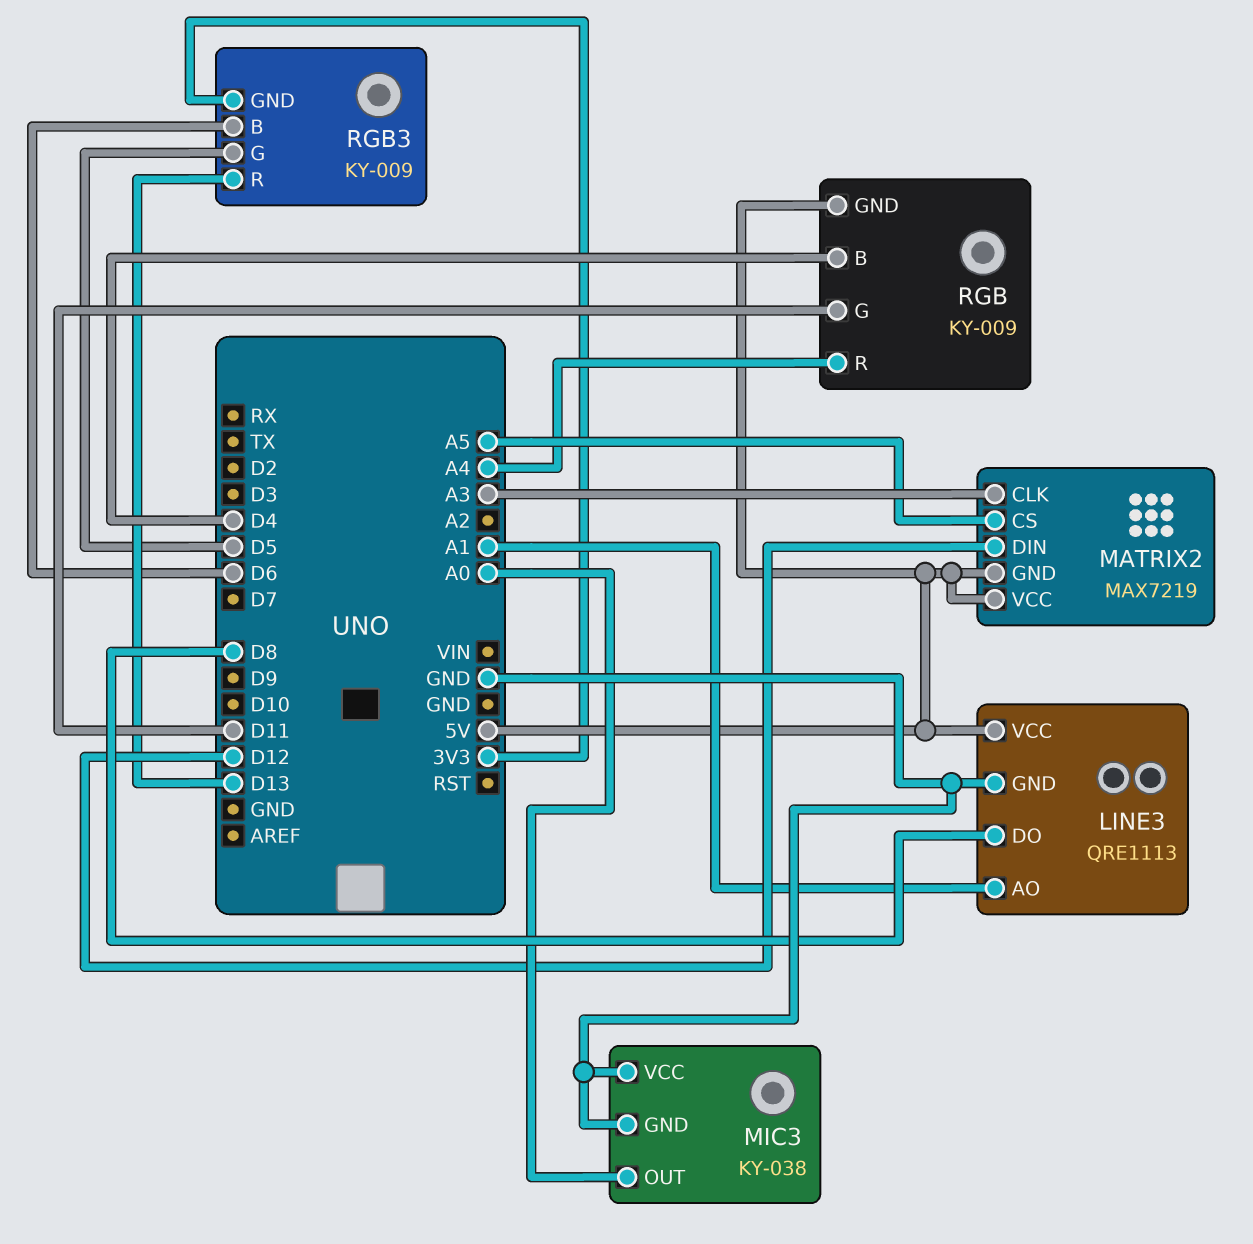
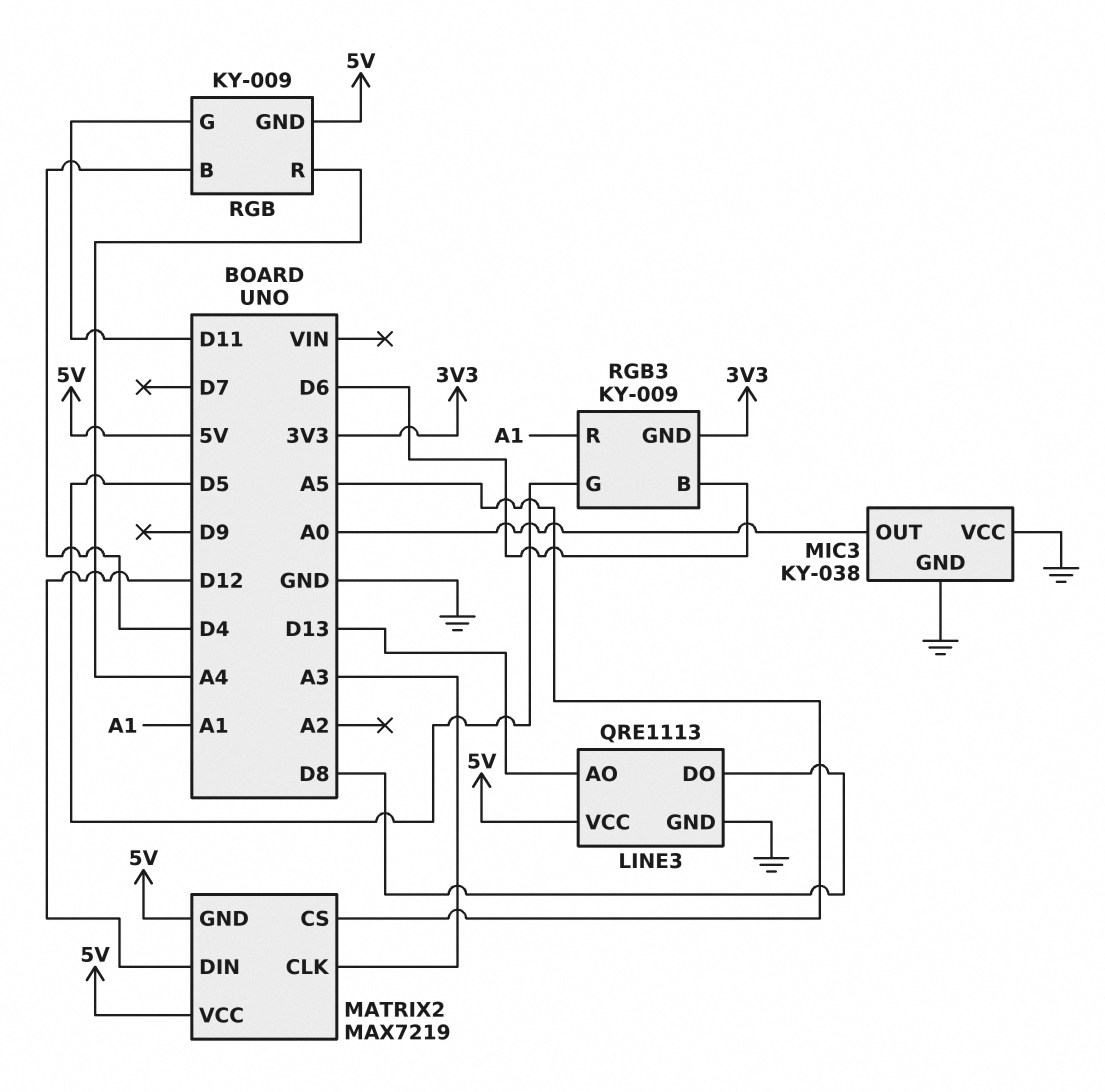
LINE3 pin AO: A1 -> D13
RGB3 pin R: D13 -> A1

